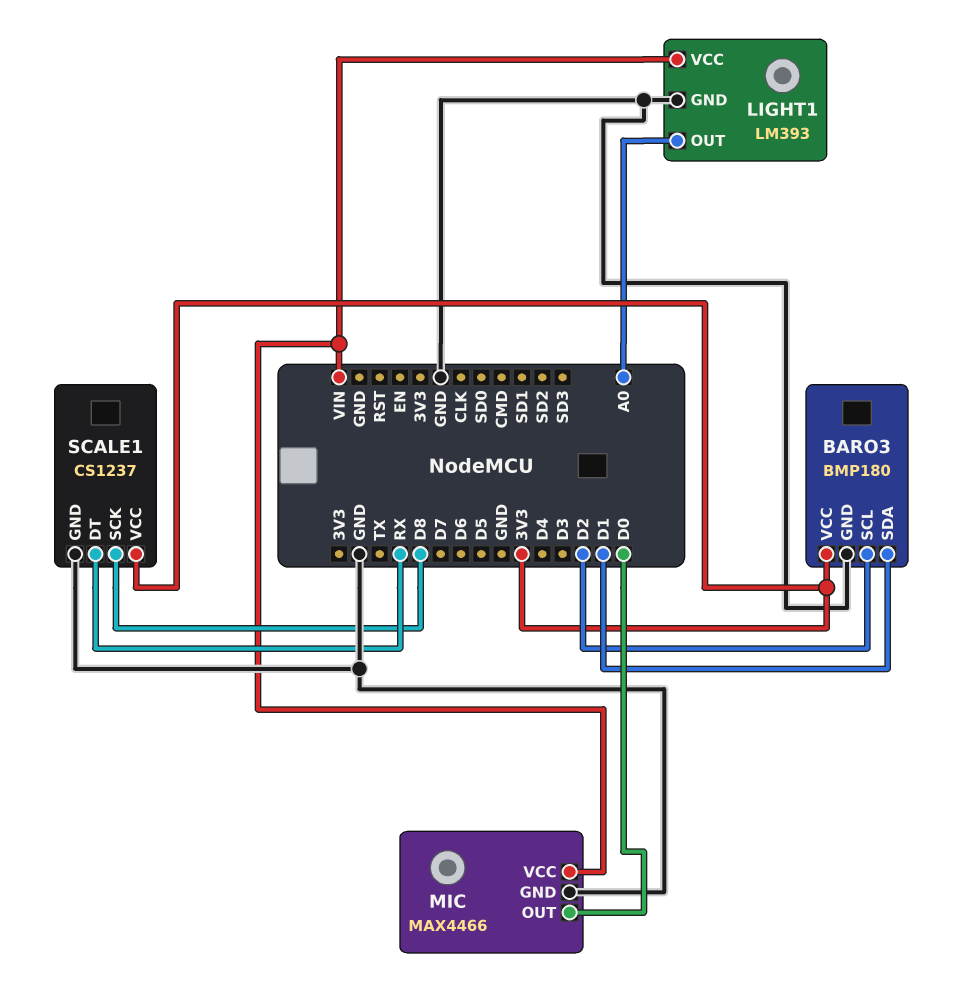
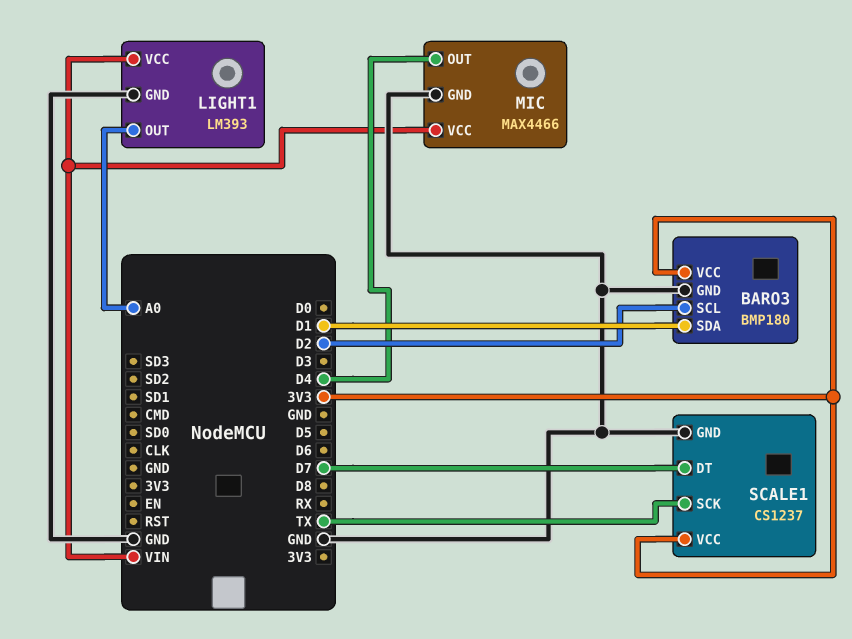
MIC pin OUT: D0 -> D4
SCALE1 pin DT: RX -> D7
SCALE1 pin SCK: D8 -> TX

